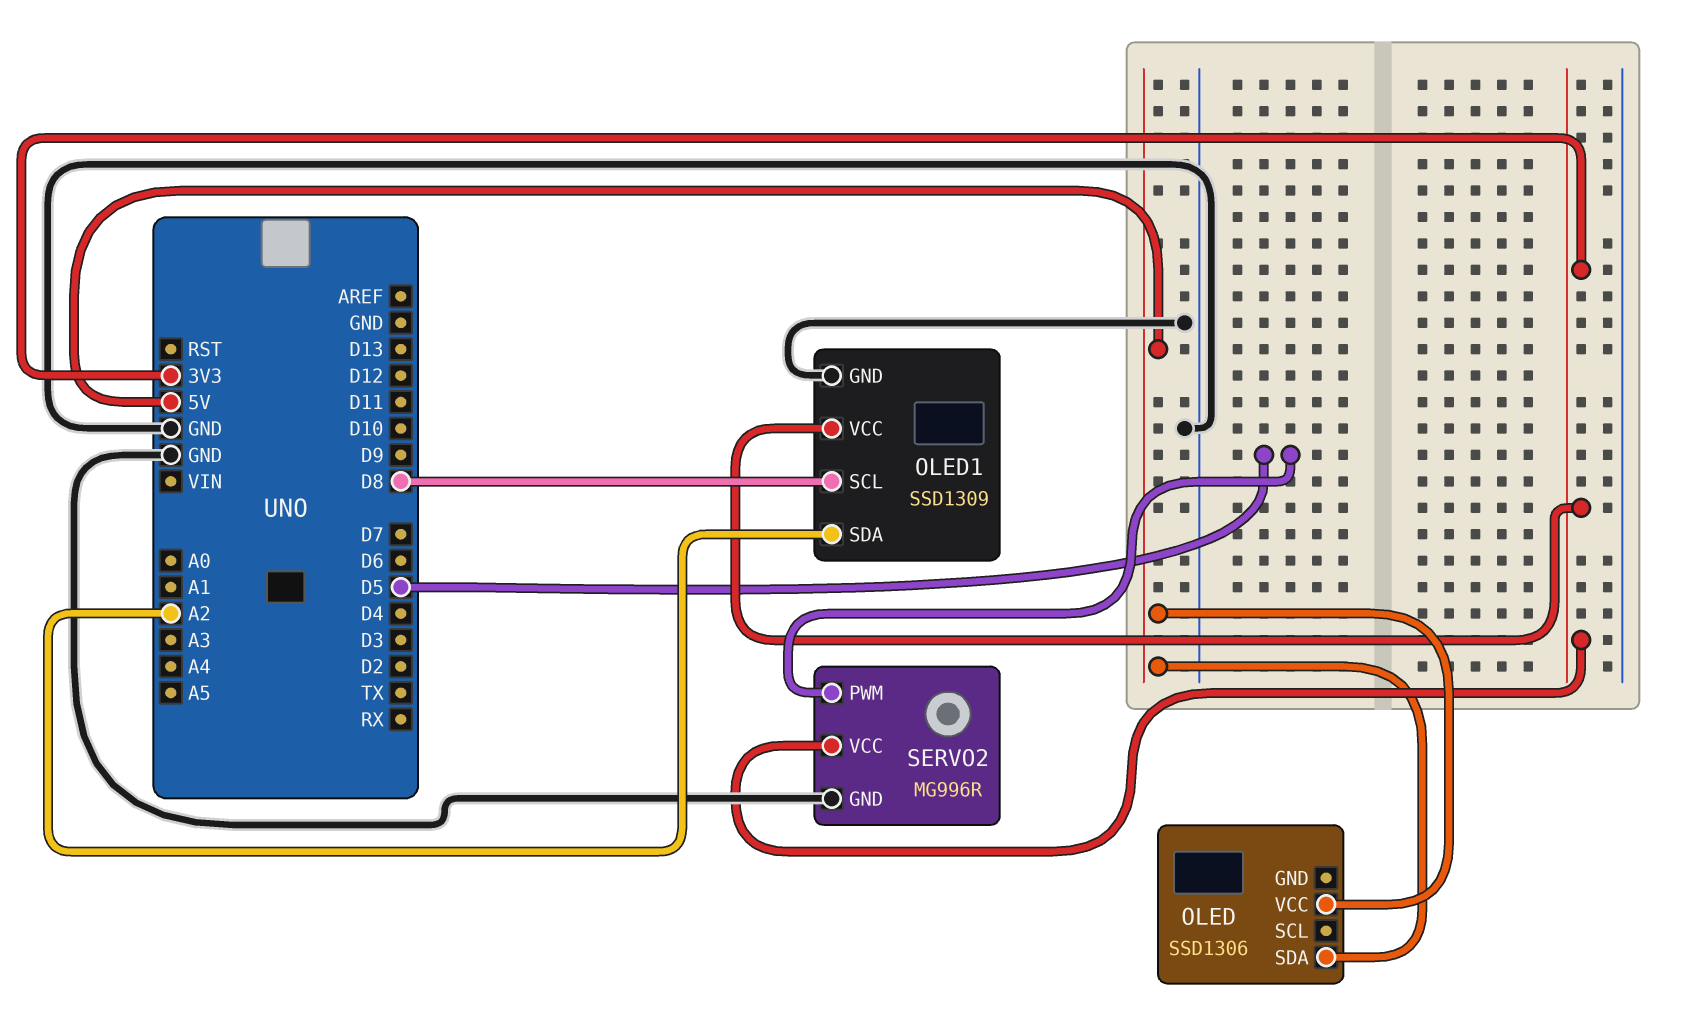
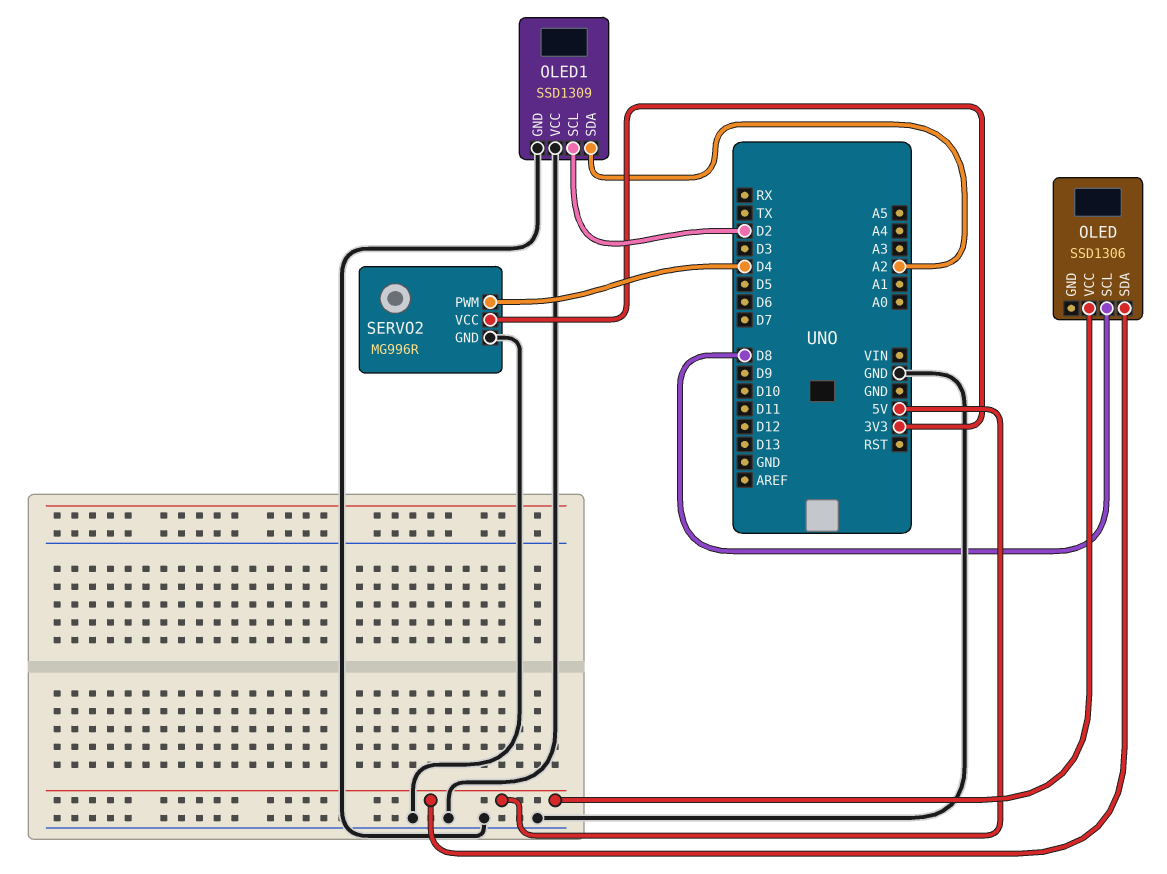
OLED pin SCL: none -> D8
OLED1 pin SCL: D8 -> D2
OLED1 pin VCC: 3V3 -> GND
SERVO2 pin PWM: D5 -> D4

